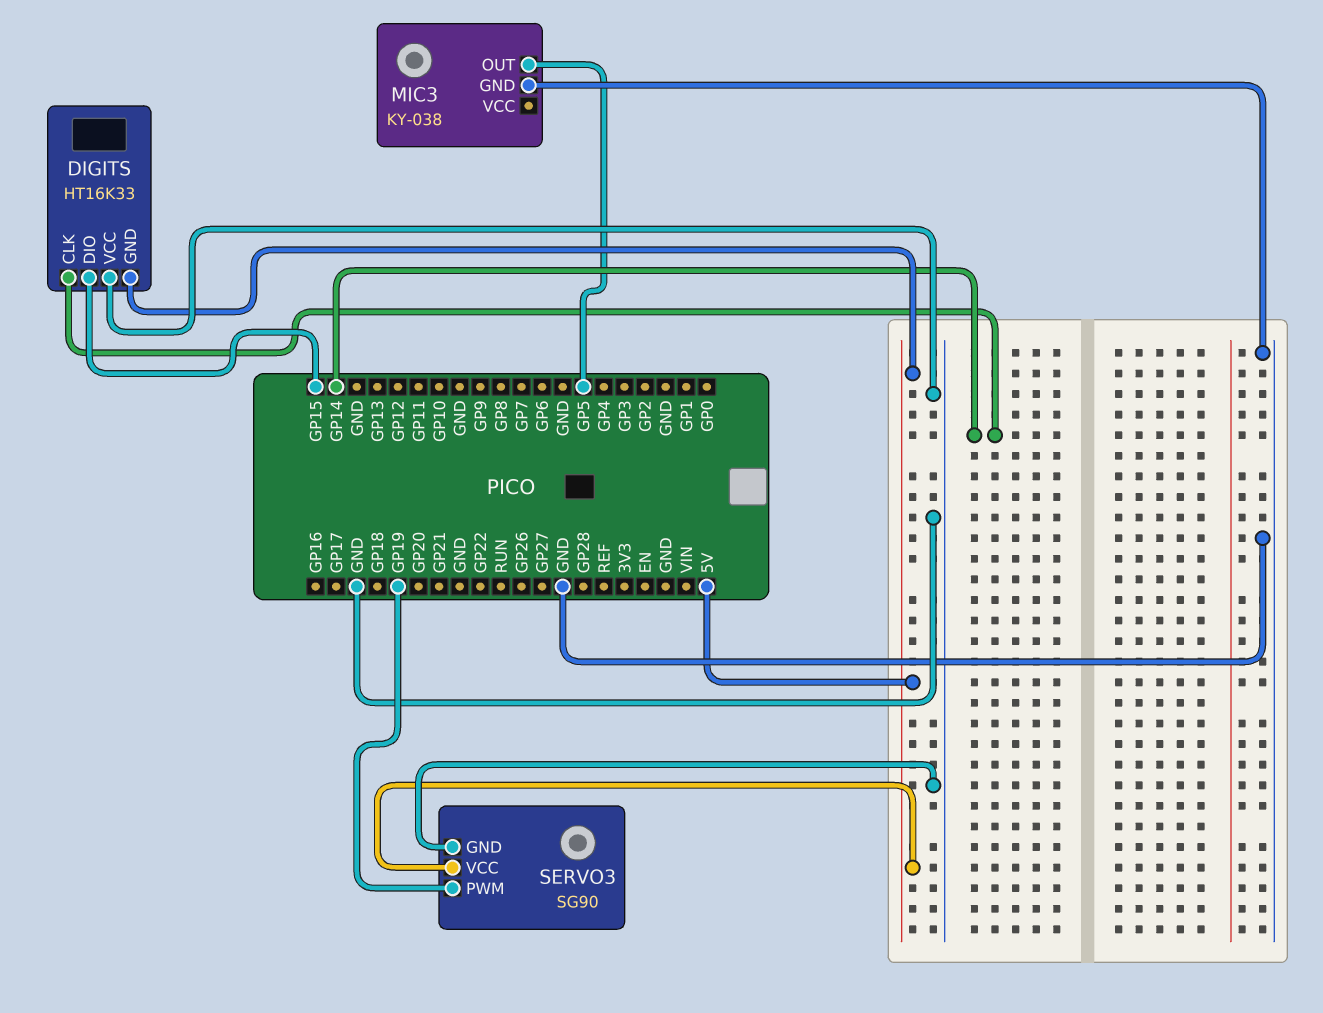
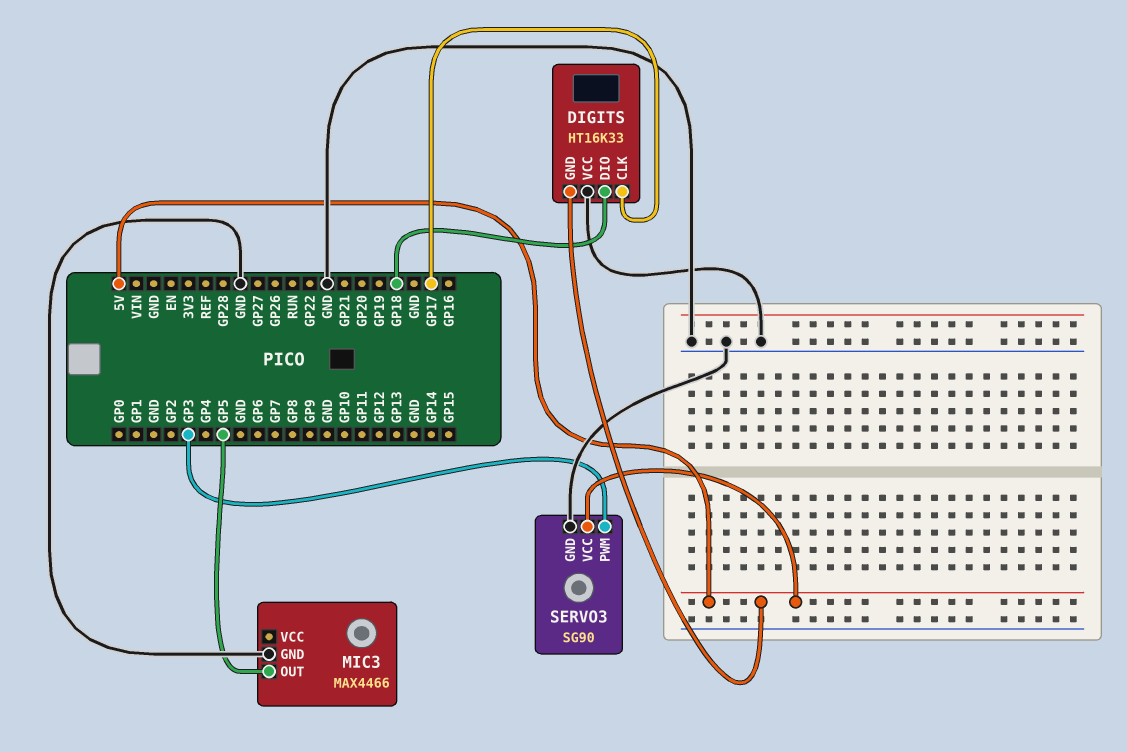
DIGITS pin CLK: GP14 -> GP17
DIGITS pin DIO: GP15 -> GP18
MIC3: KY-038 -> MAX4466
SERVO3 pin PWM: GP19 -> GP3

